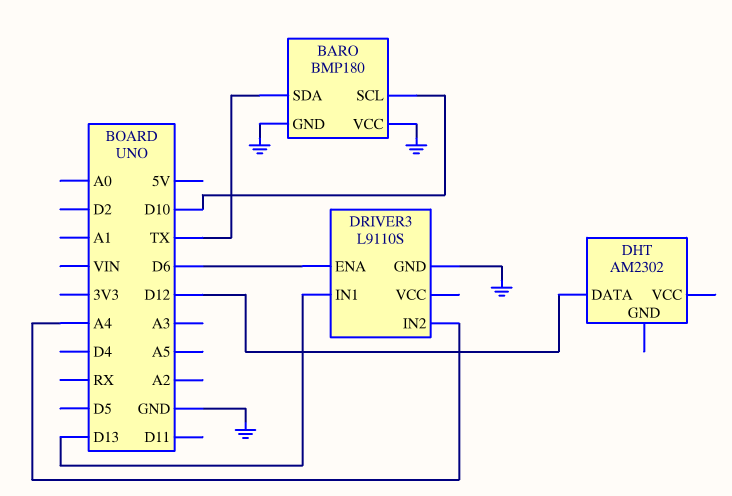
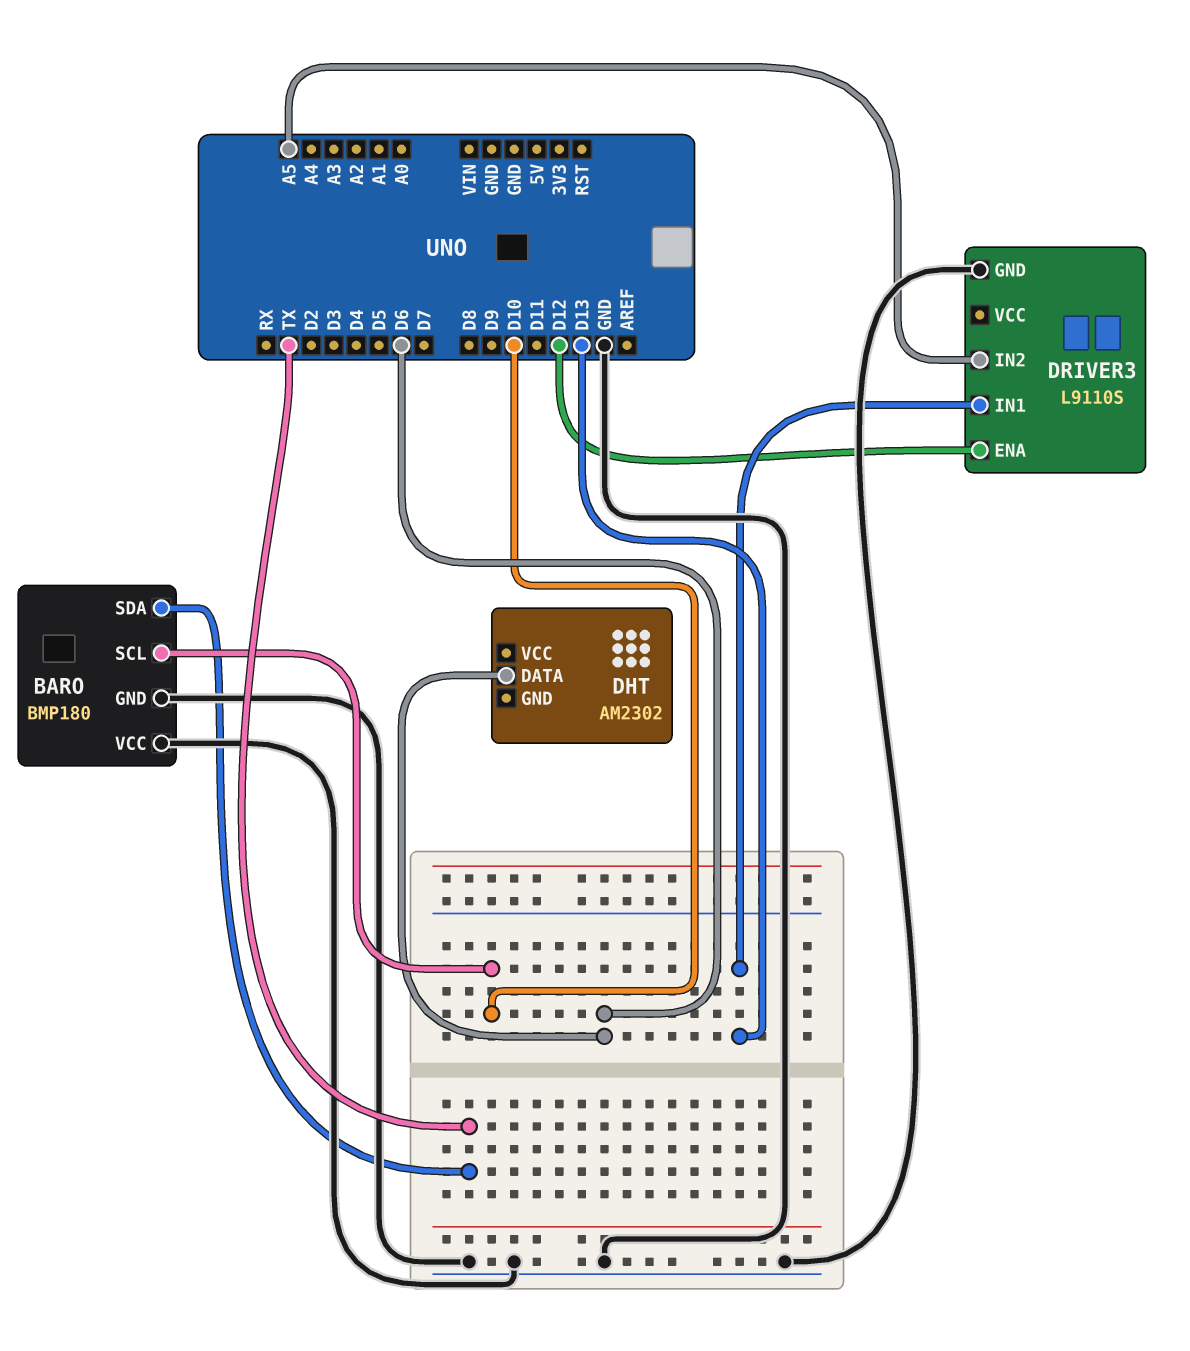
DHT pin DATA: D12 -> D6
DRIVER3 pin ENA: D6 -> D12
DRIVER3 pin IN2: A4 -> A5

